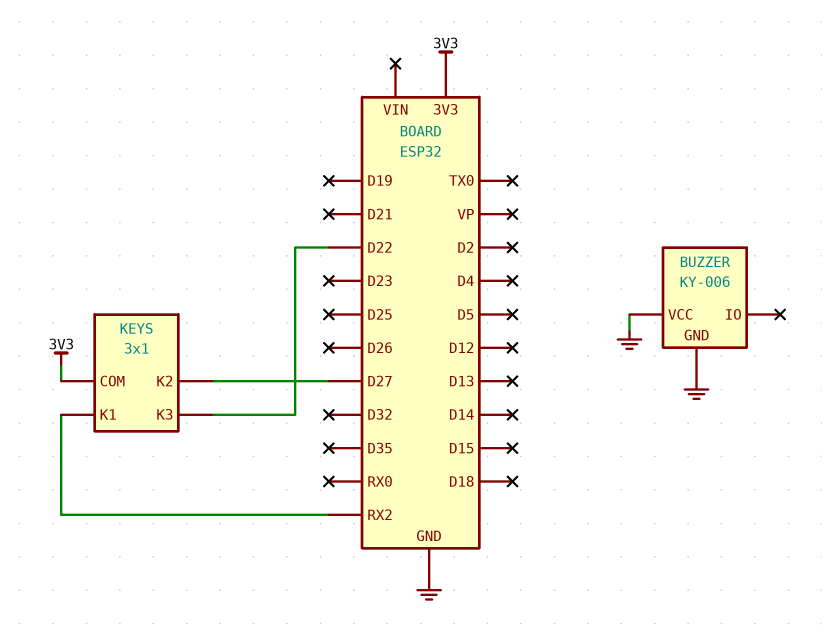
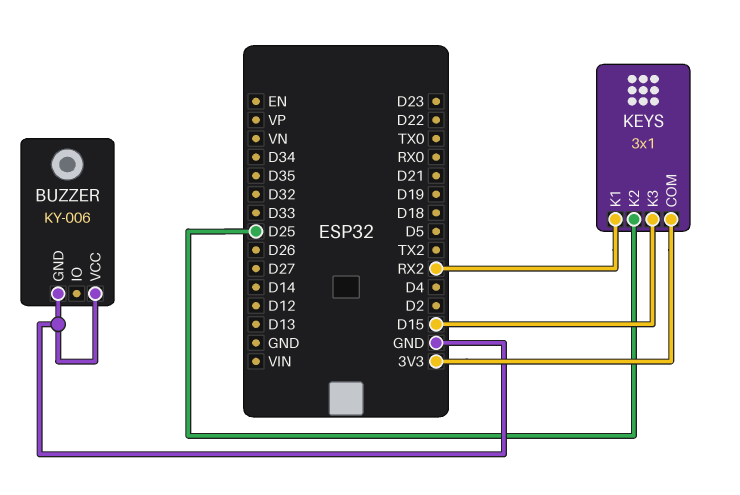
KEYS pin K2: D27 -> D25
KEYS pin K3: D22 -> D15

